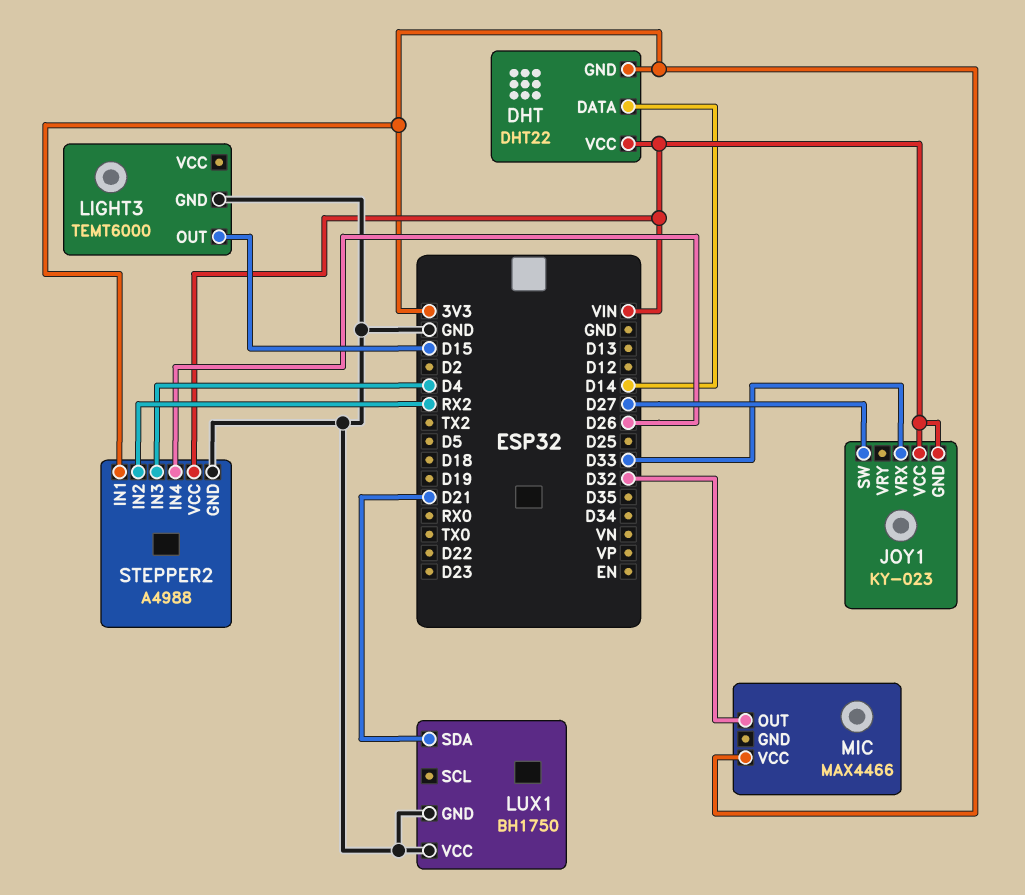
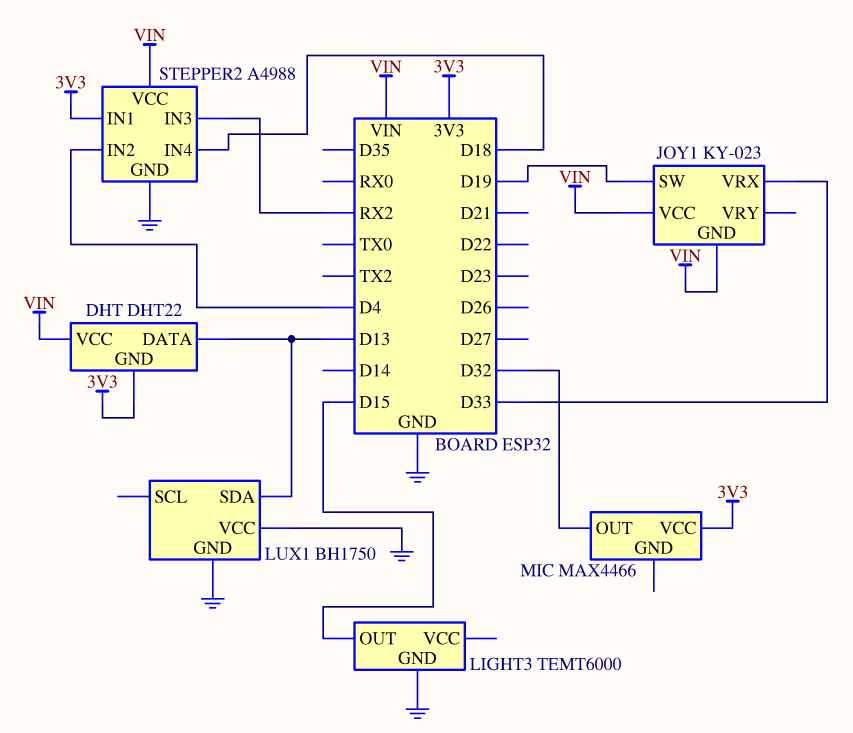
DHT pin DATA: D14 -> D13
JOY1 pin SW: D27 -> D19
LUX1 pin SDA: D21 -> D13
STEPPER2 pin IN2: RX2 -> D4
STEPPER2 pin IN3: D4 -> RX2
STEPPER2 pin IN4: D26 -> D18

